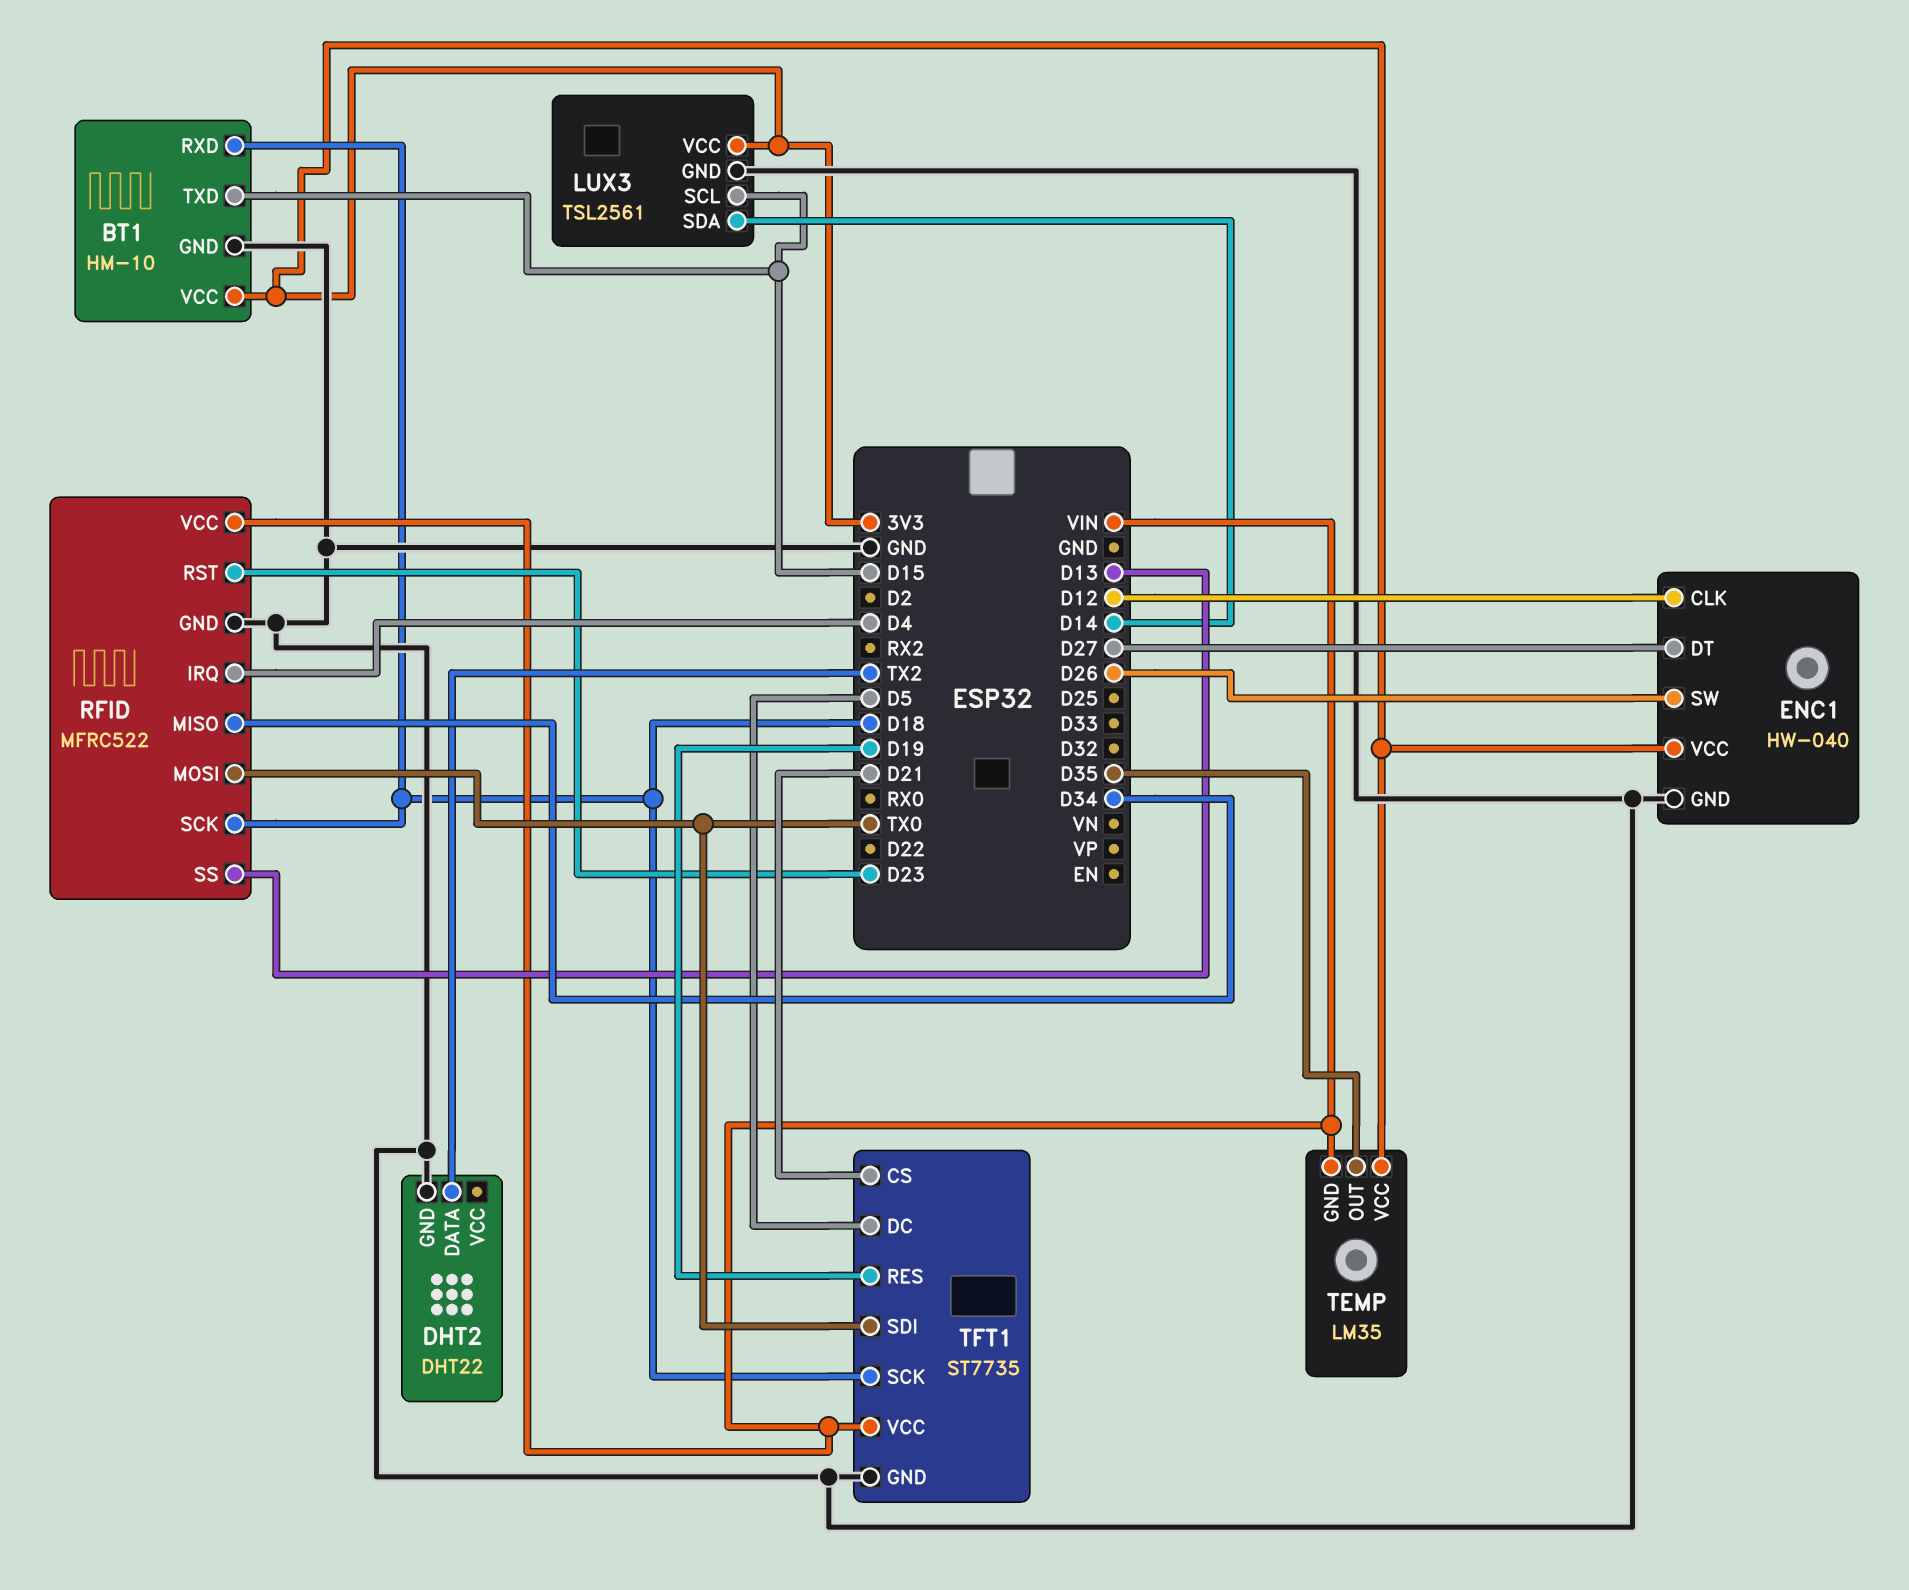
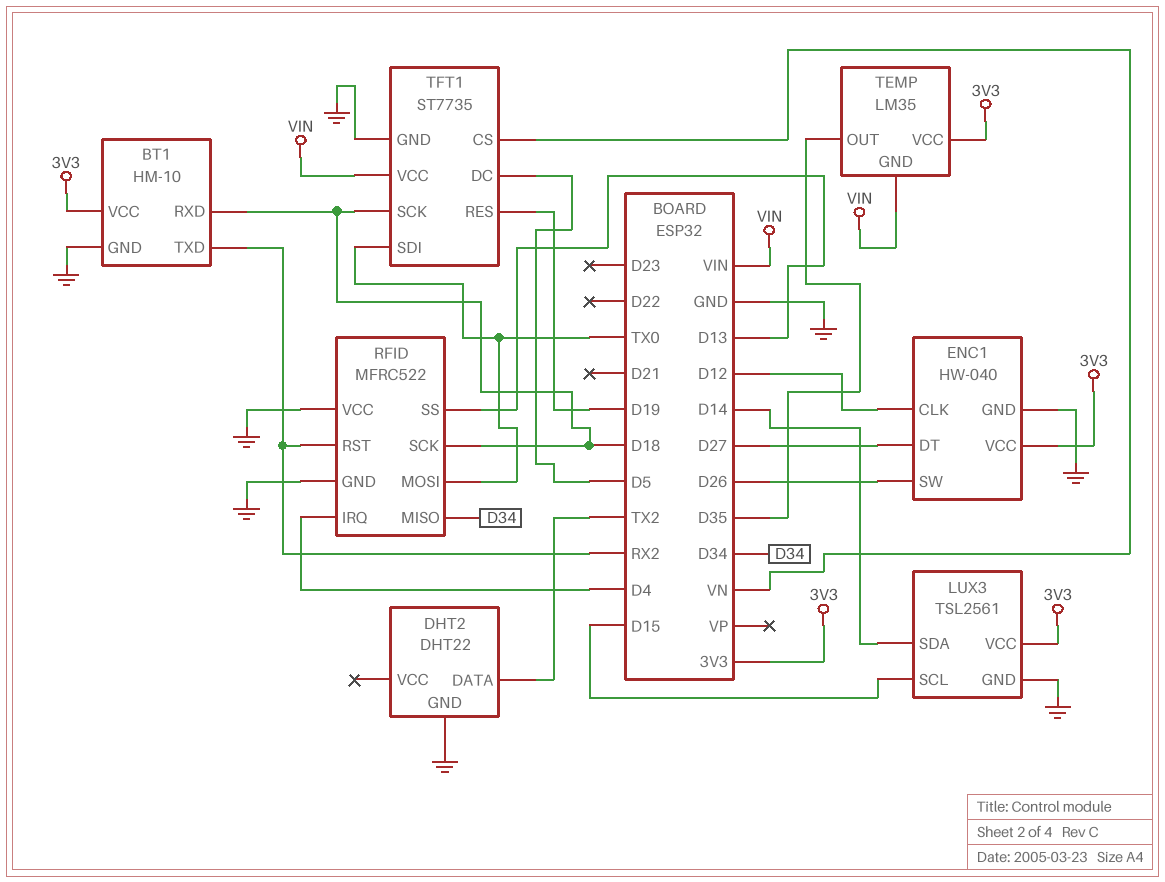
BT1 pin TXD: D15 -> RX2
RFID pin RST: D23 -> RX2
RFID pin VCC: VIN -> GND
TFT1 pin CS: D21 -> VN

